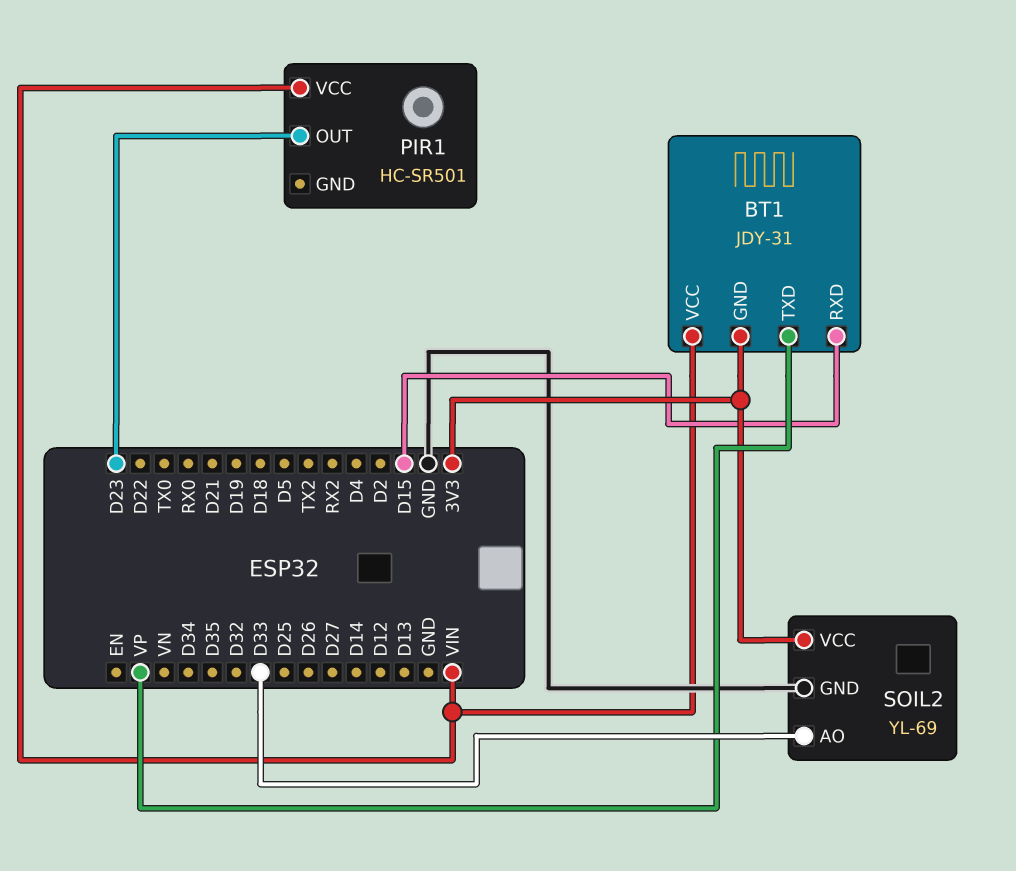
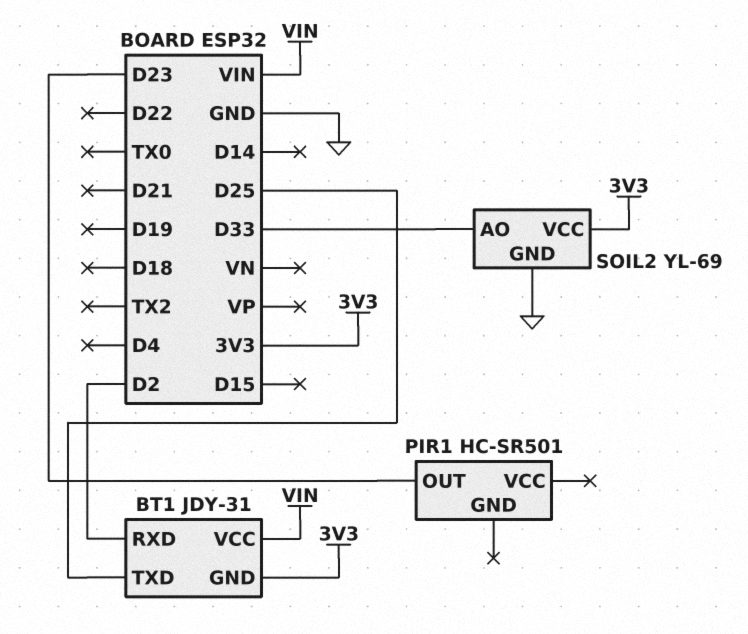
BT1 pin RXD: D15 -> D2
BT1 pin TXD: VP -> D25
PIR1 pin VCC: VIN -> none

